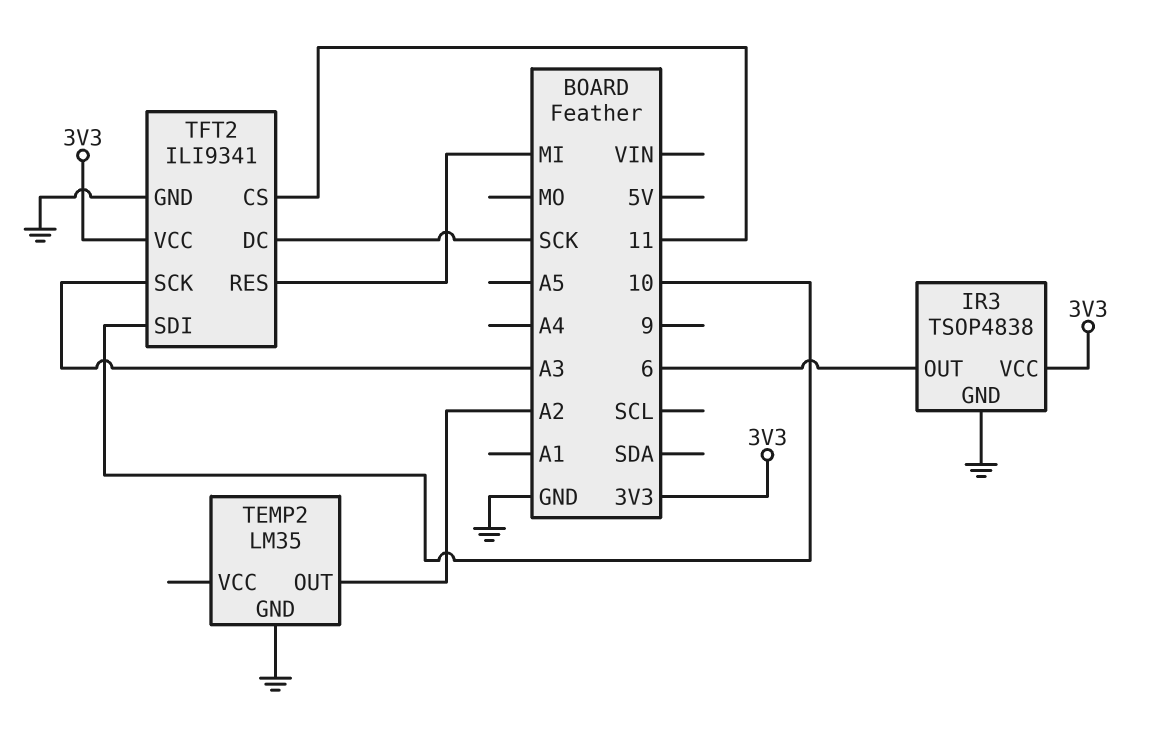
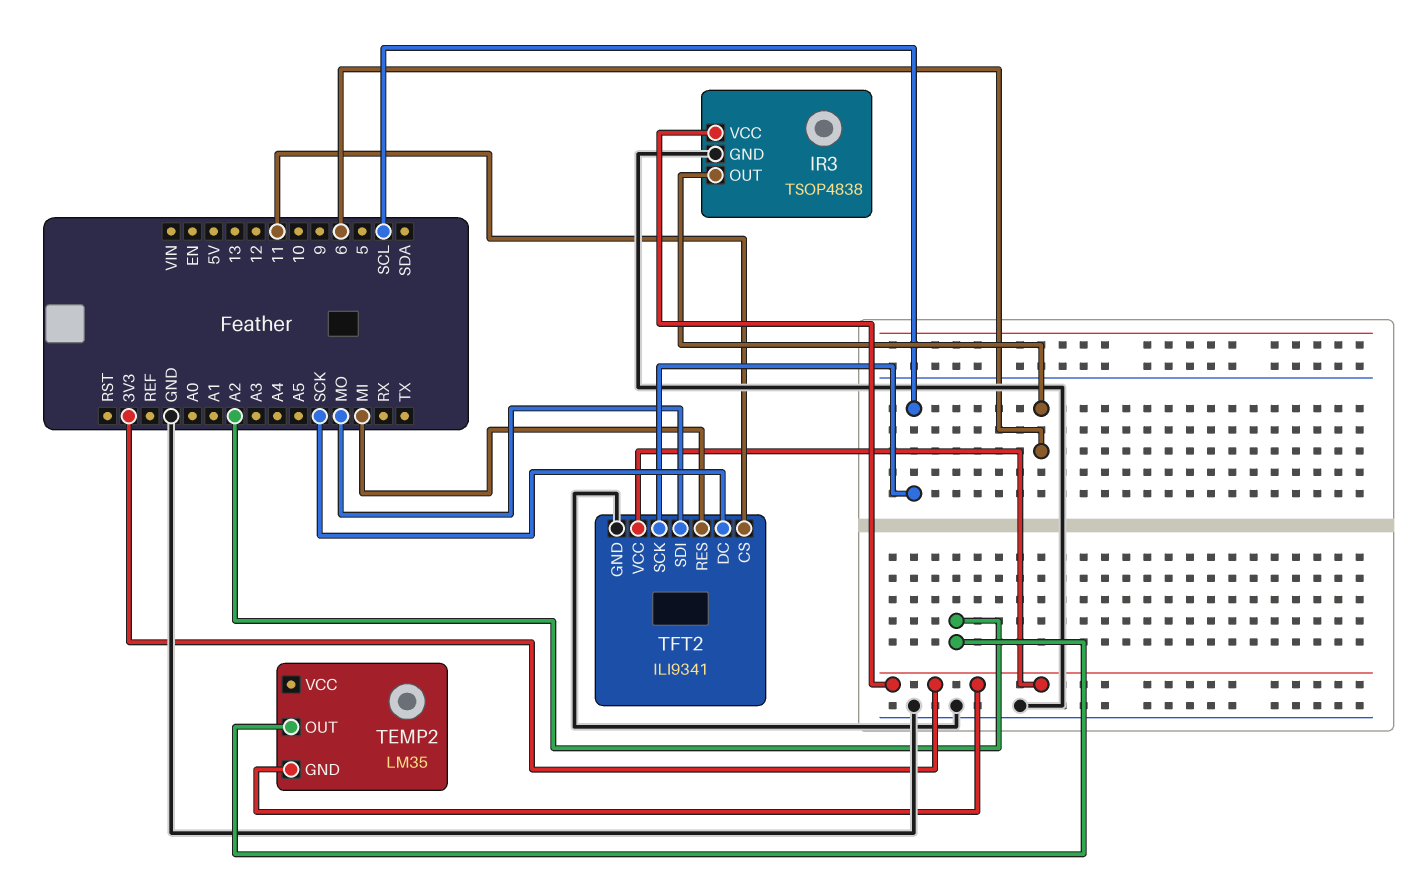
TEMP2 pin GND: GND -> 3V3
TFT2 pin SCK: A3 -> SCL
TFT2 pin SDI: 10 -> MO

